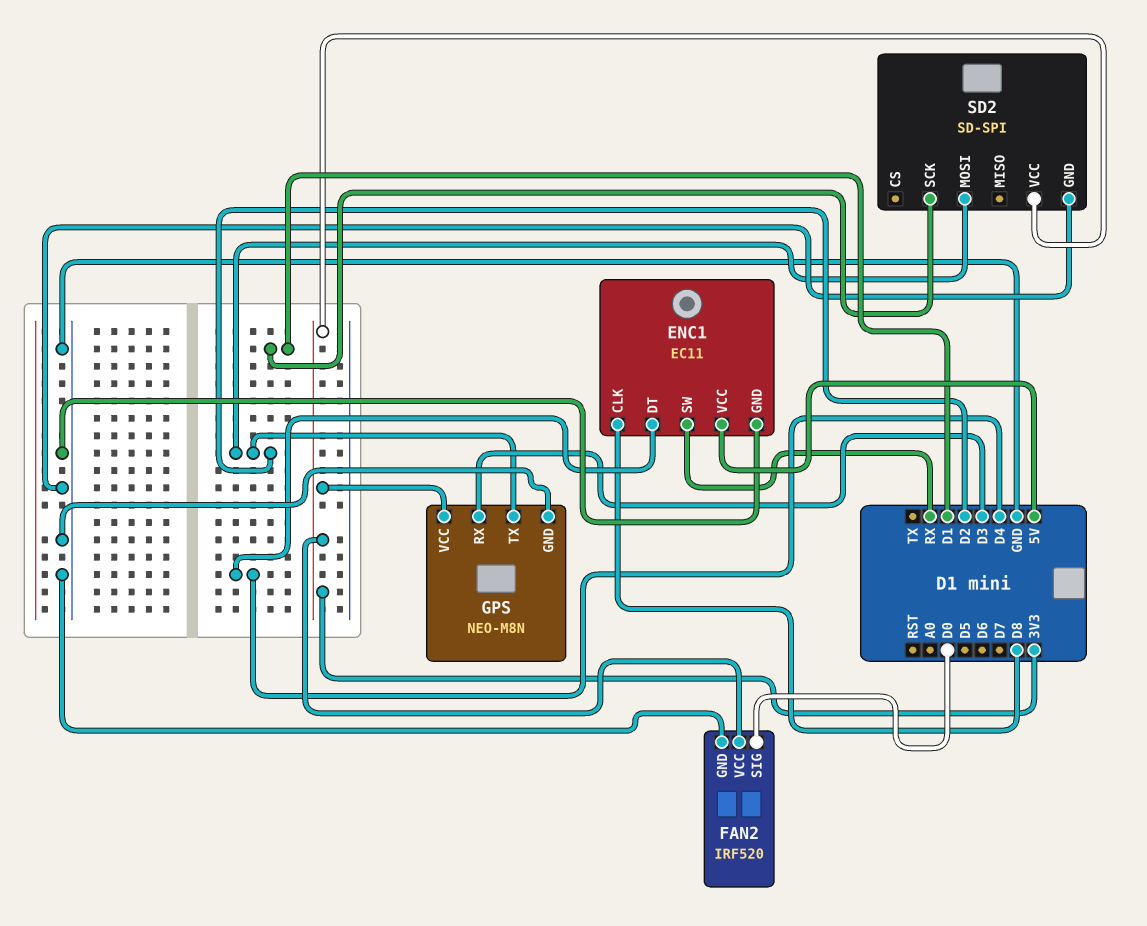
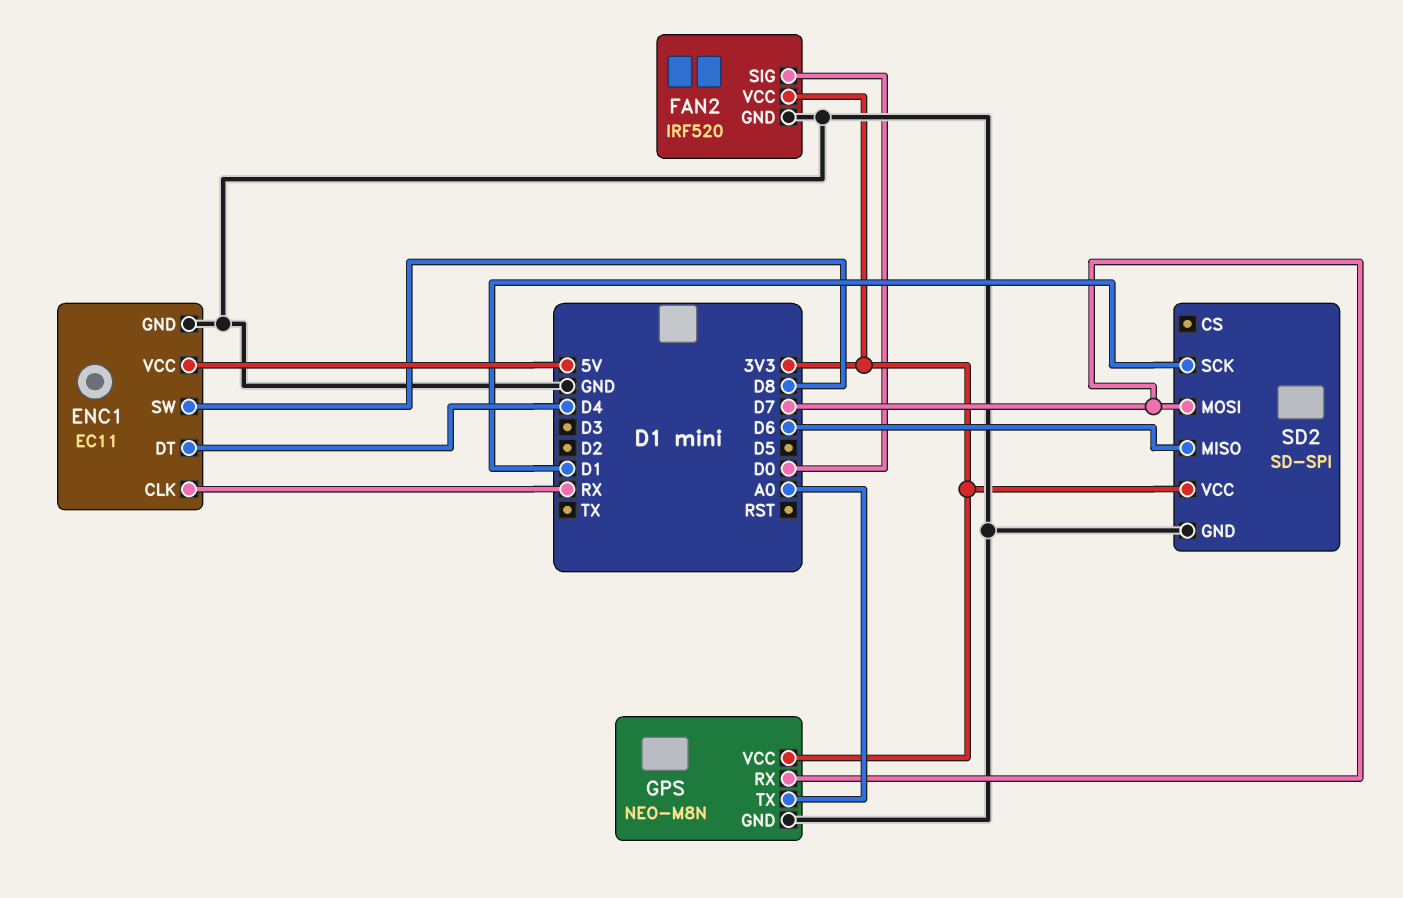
ENC1 pin CLK: D8 -> RX
ENC1 pin SW: RX -> D8
GPS pin RX: D3 -> D7
GPS pin TX: D2 -> A0
SD2 pin MISO: none -> D6
SD2 pin MOSI: D2 -> D7

